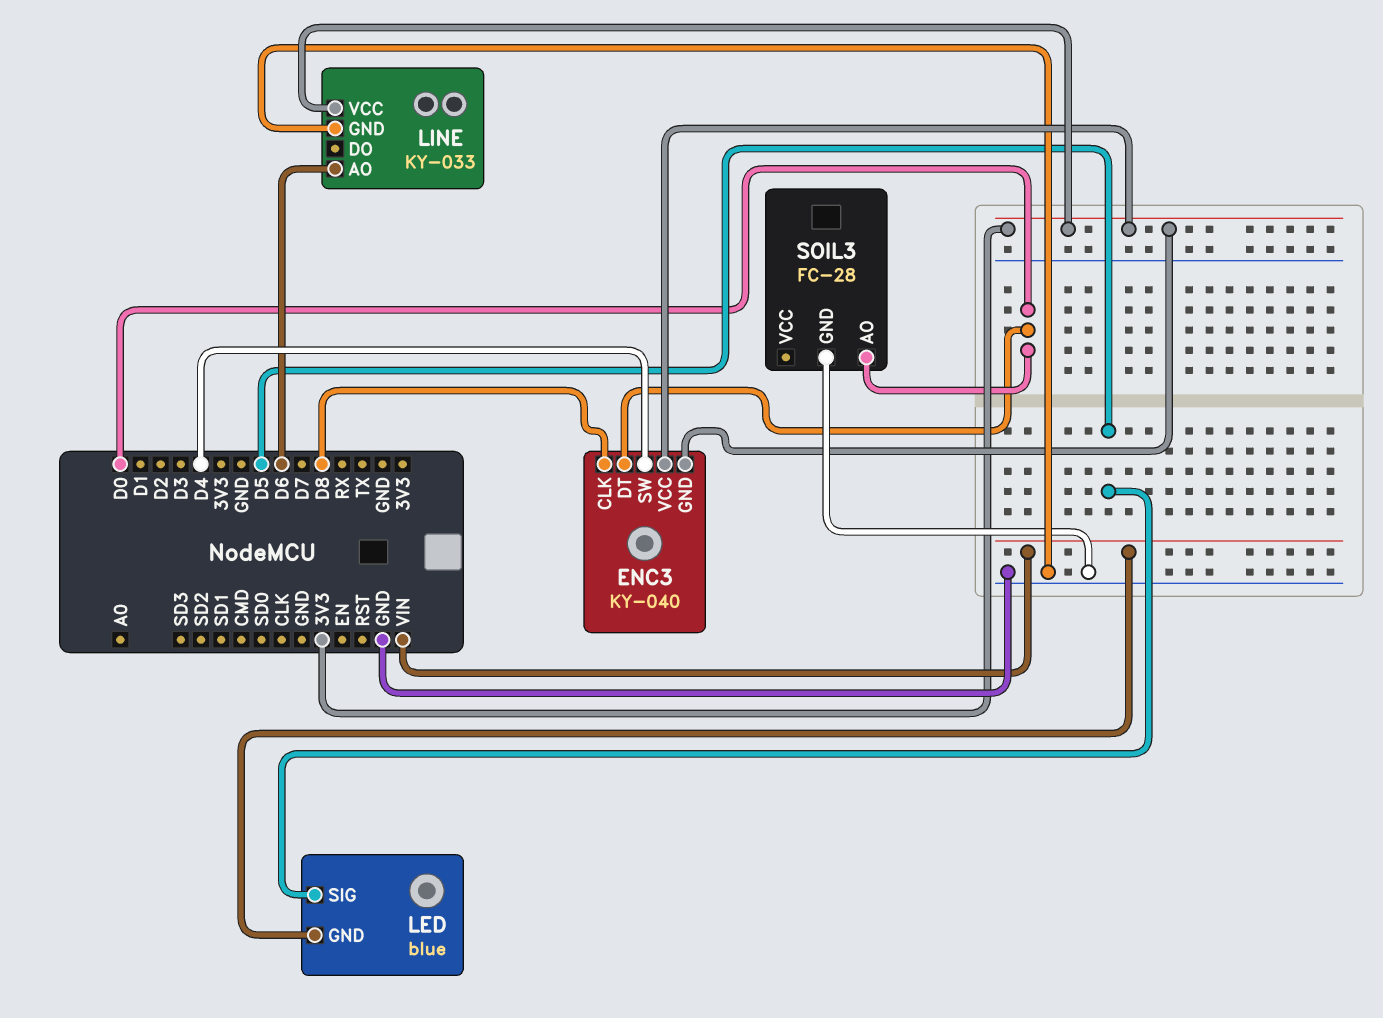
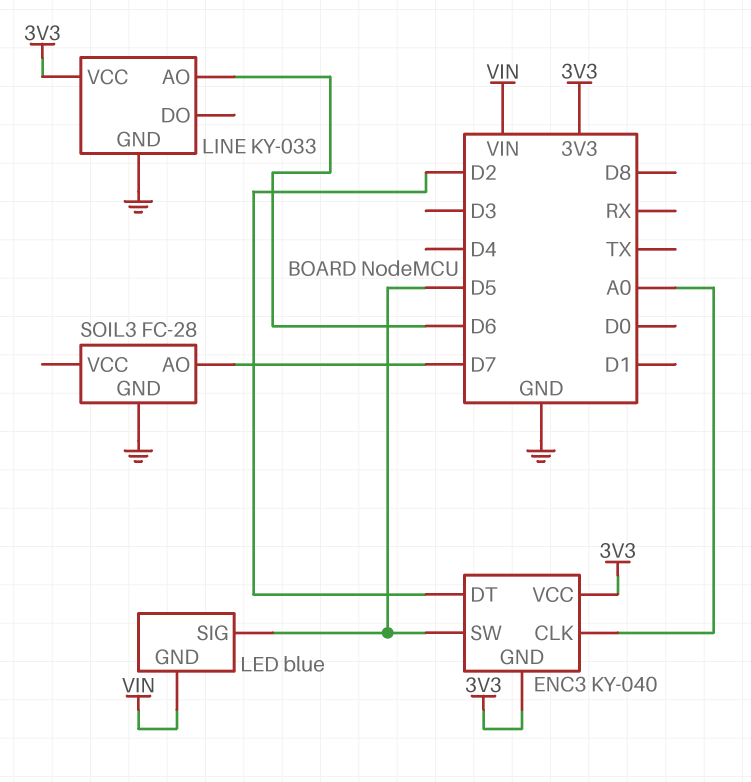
ENC3 pin CLK: D8 -> A0
ENC3 pin DT: D0 -> D2
ENC3 pin SW: D4 -> D5
SOIL3 pin AO: D0 -> D7

